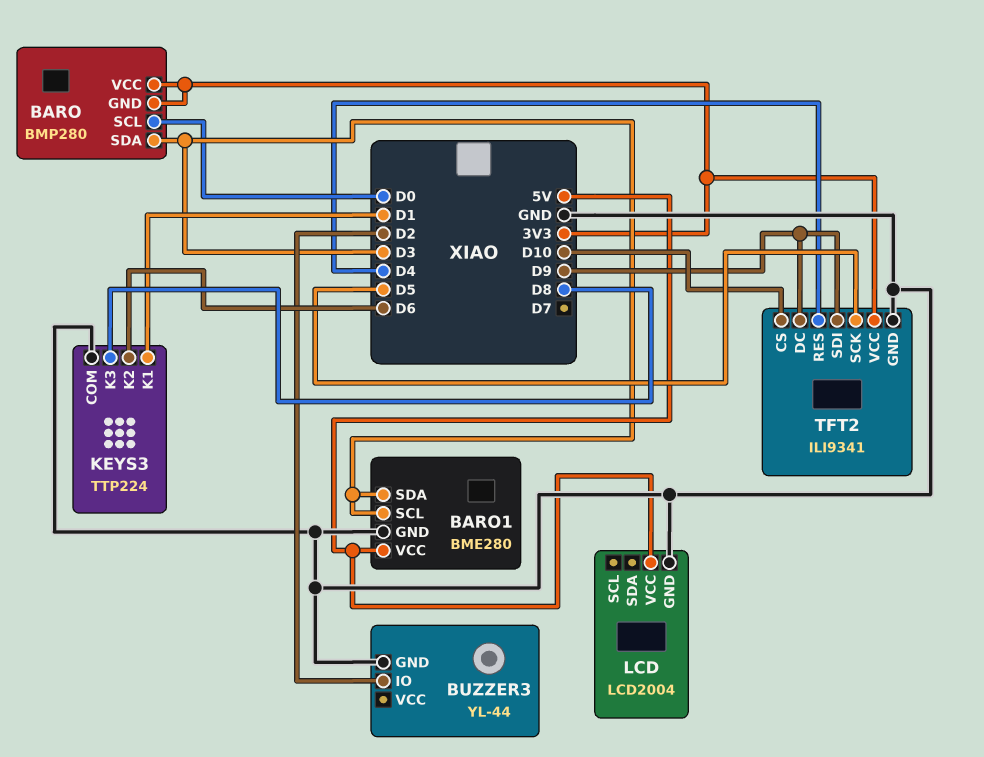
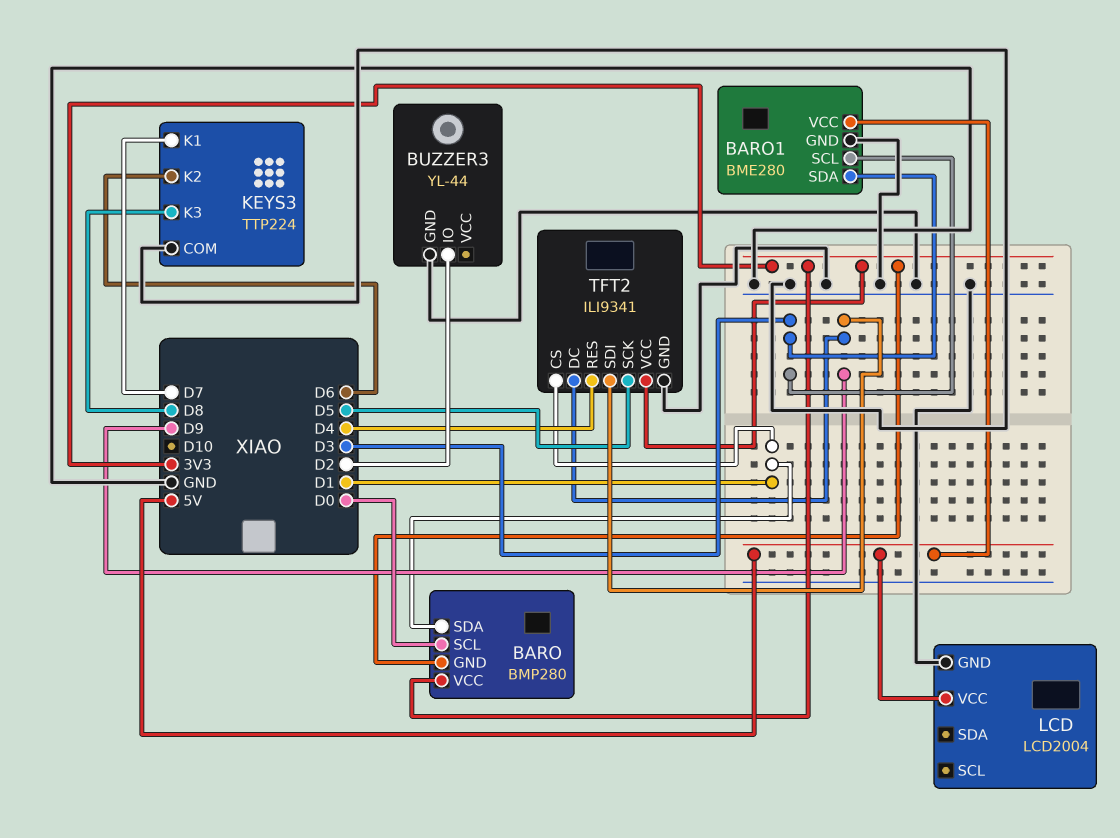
BARO pin SDA: D3 -> D1
KEYS3 pin K1: D1 -> D7
TFT2 pin CS: D10 -> D1

